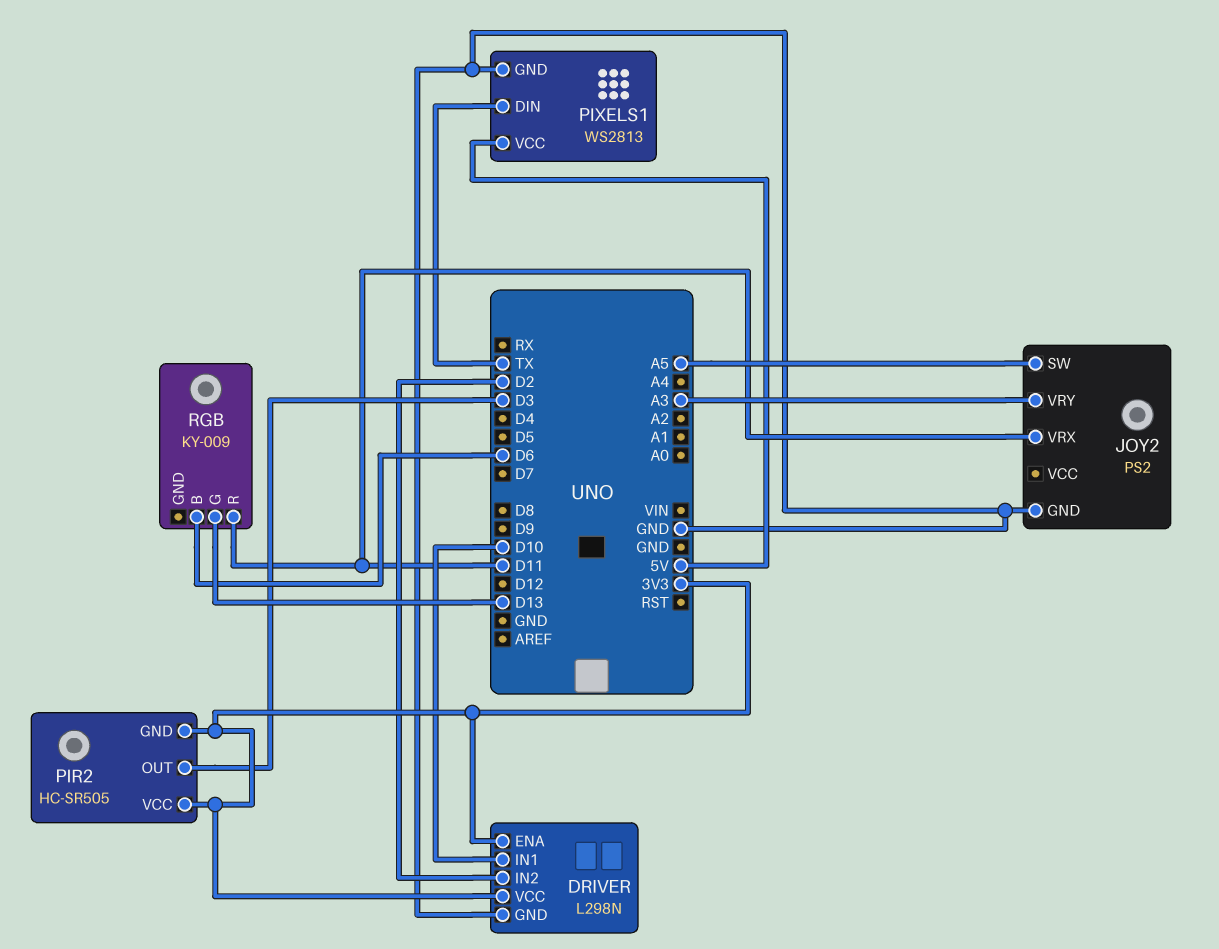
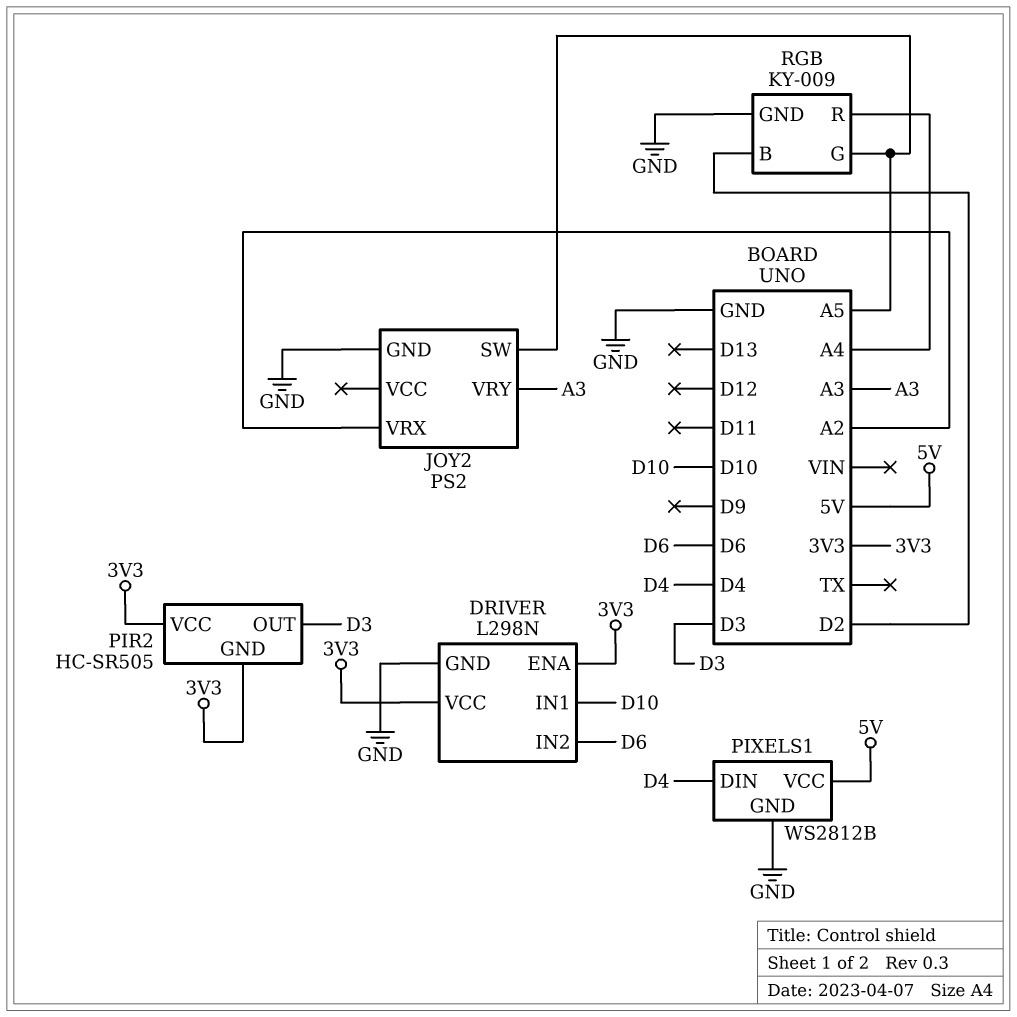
DRIVER pin IN2: D2 -> D6
JOY2 pin VRX: D11 -> A2
PIXELS1: WS2813 -> WS2812B
PIXELS1 pin DIN: TX -> D4
RGB pin B: D6 -> D2
RGB pin G: D13 -> A5
RGB pin GND: none -> GND
RGB pin R: D11 -> A4

